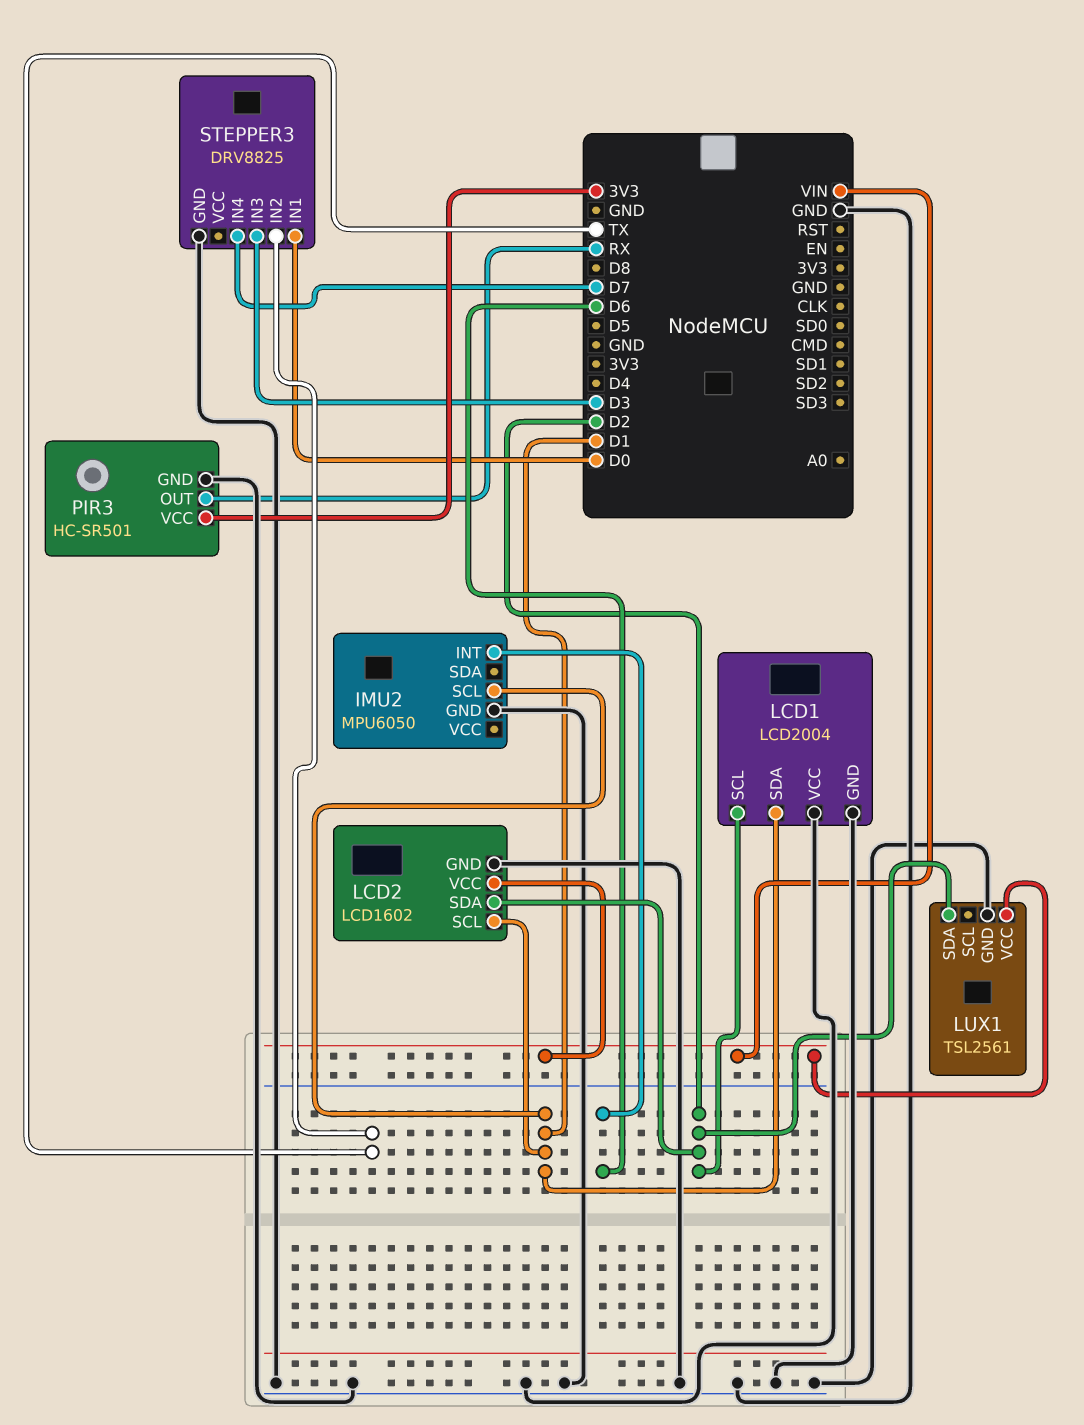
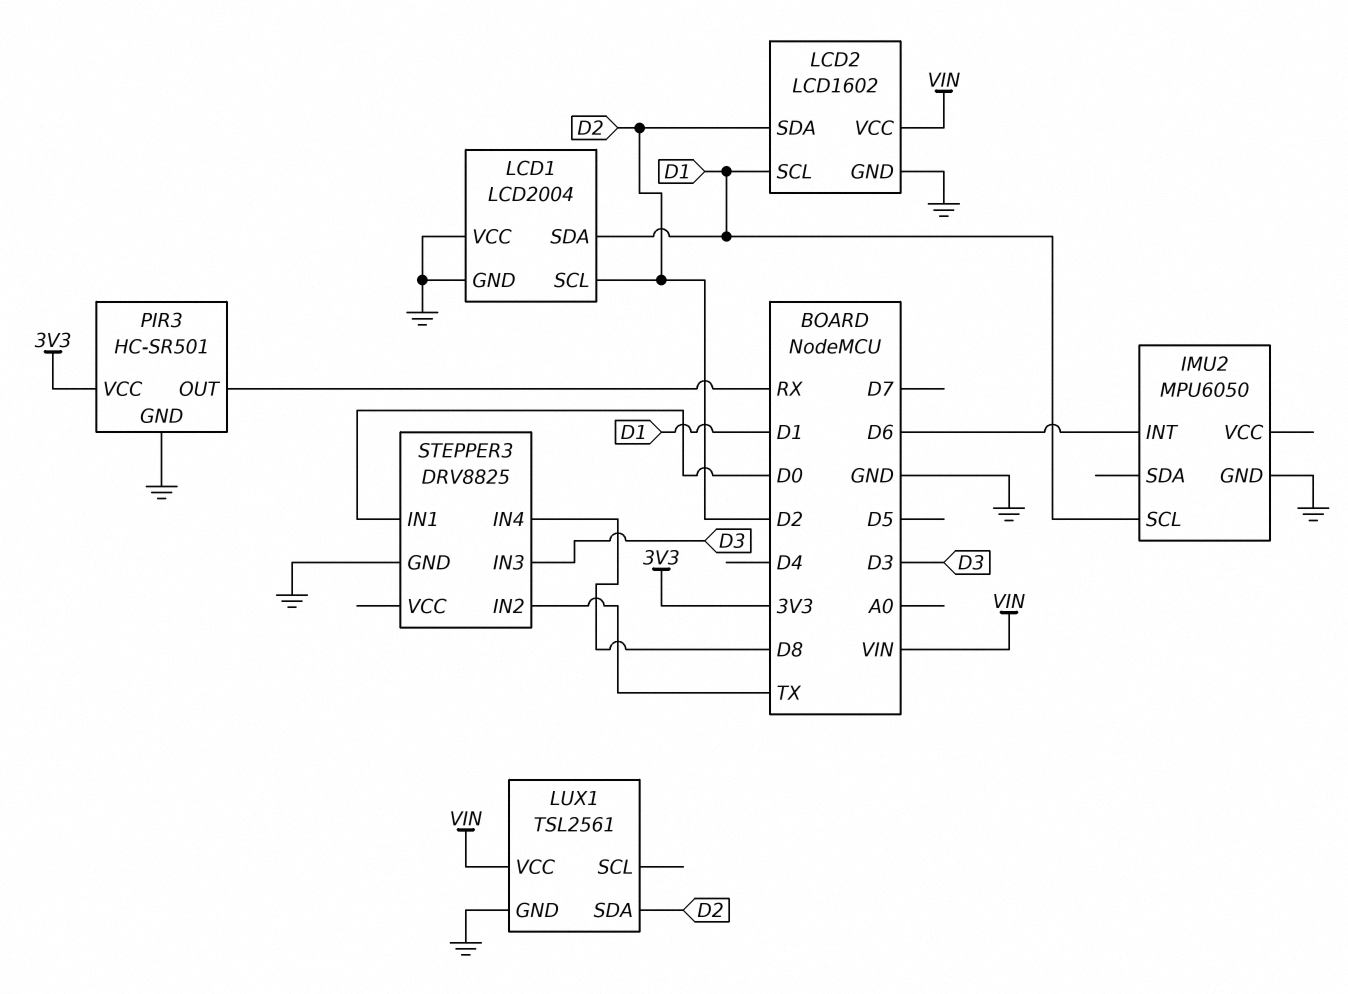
STEPPER3 pin IN4: D7 -> D8

